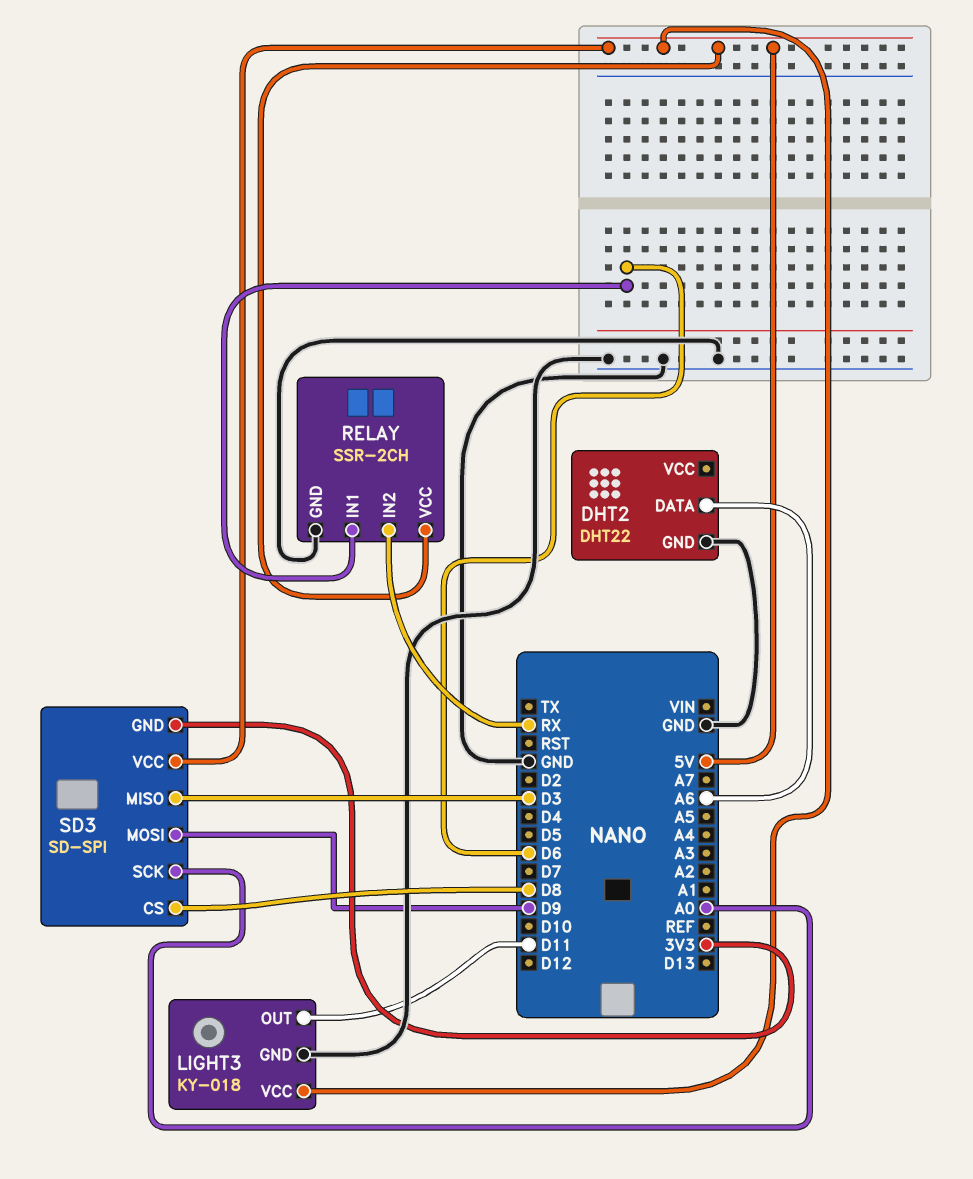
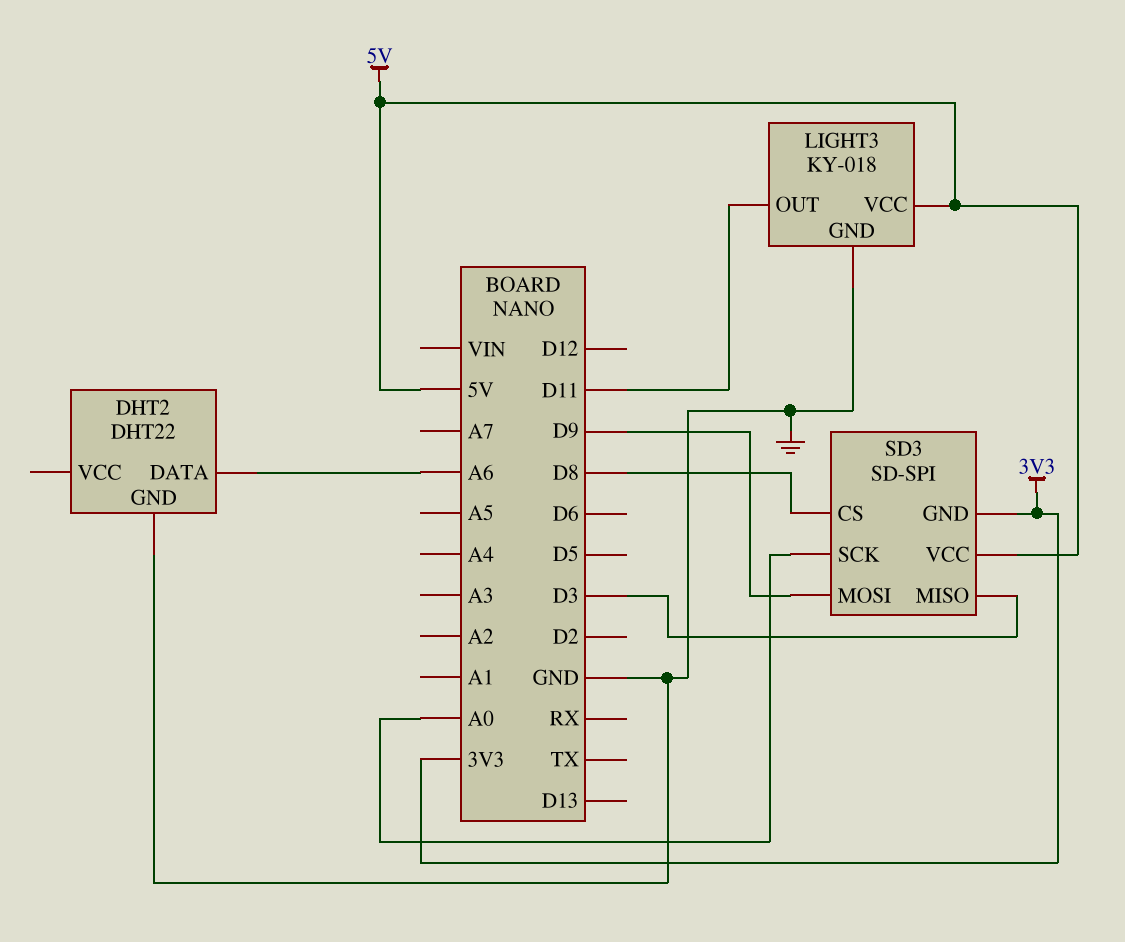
RELAY: SSR-2CH -> none
RELAY pin GND: GND -> none
RELAY pin IN1: D6 -> none
RELAY pin IN2: RX -> none
RELAY pin VCC: 5V -> none

